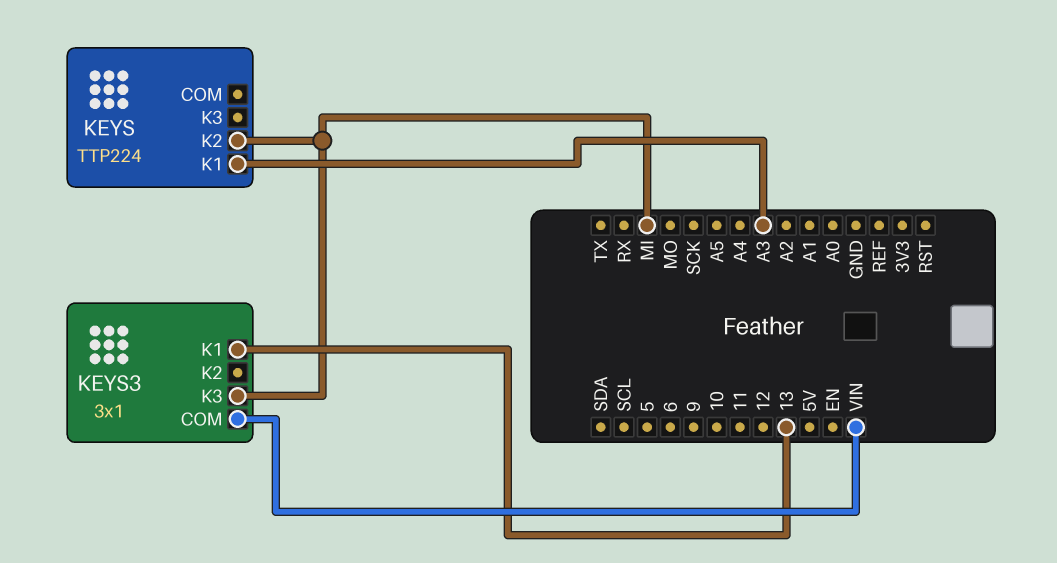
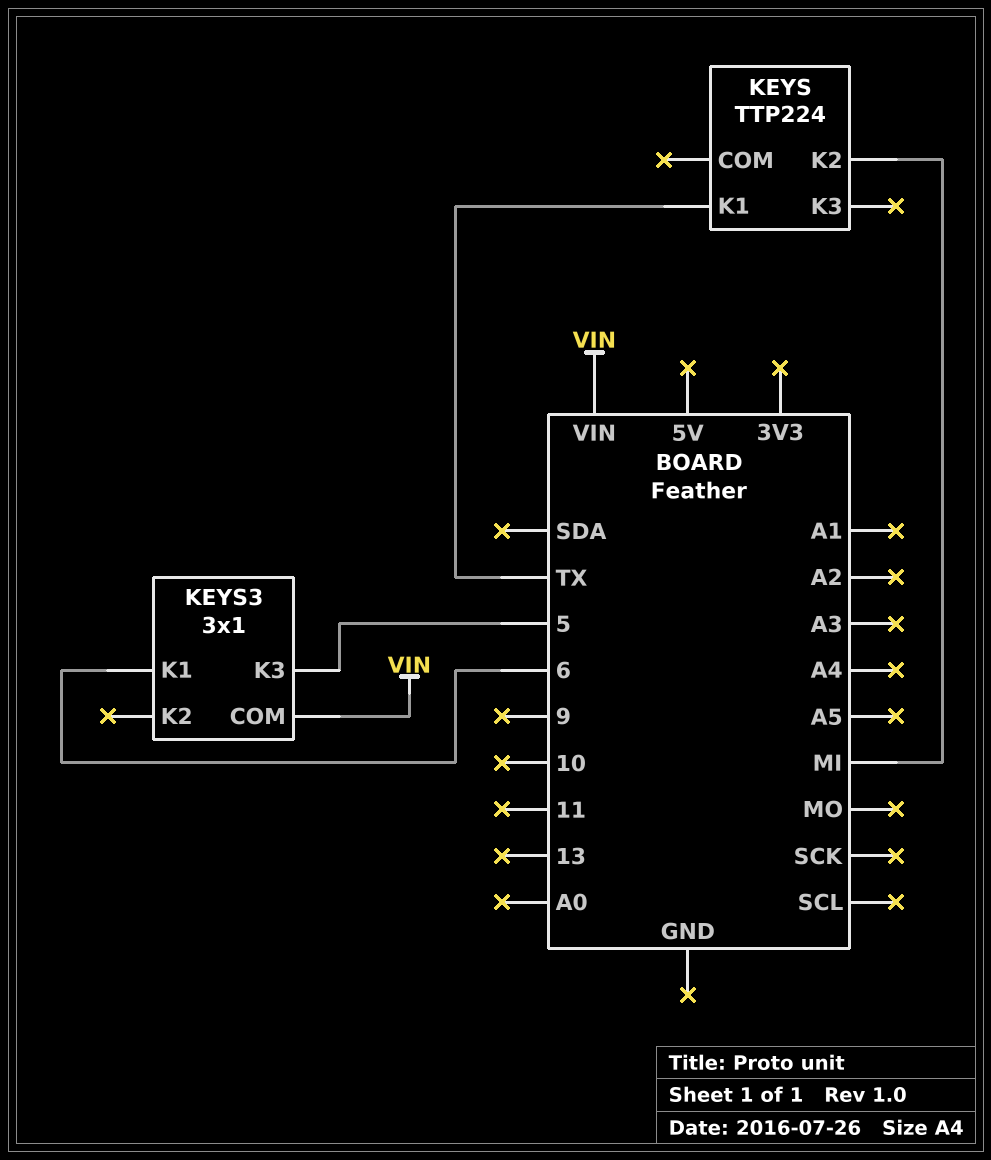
KEYS pin K1: A3 -> TX
KEYS3 pin K1: 13 -> 6
KEYS3 pin K3: MI -> 5

